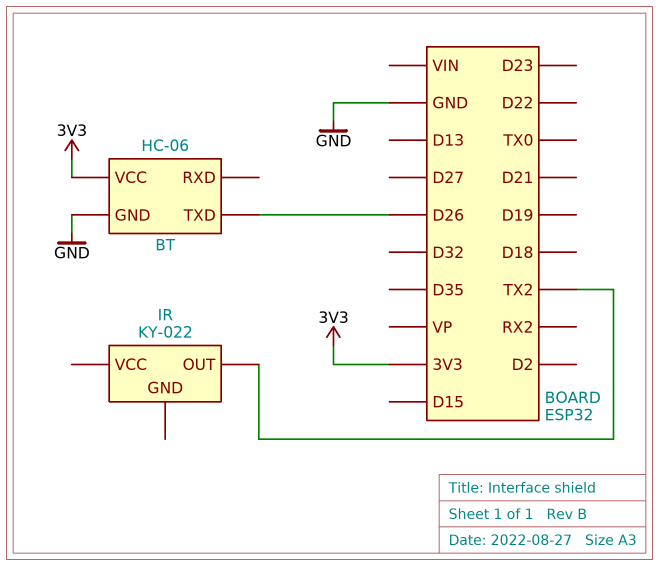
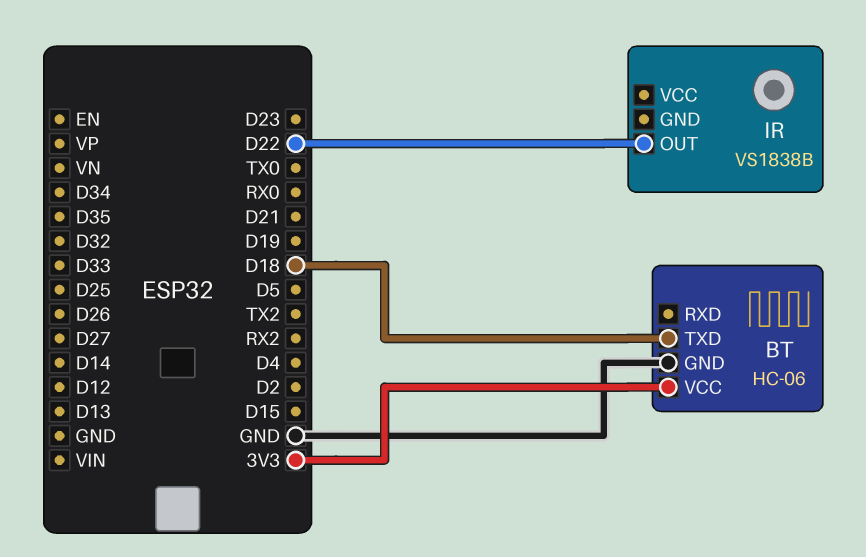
BT pin TXD: D26 -> D18
IR: KY-022 -> VS1838B
IR pin OUT: TX2 -> D22

